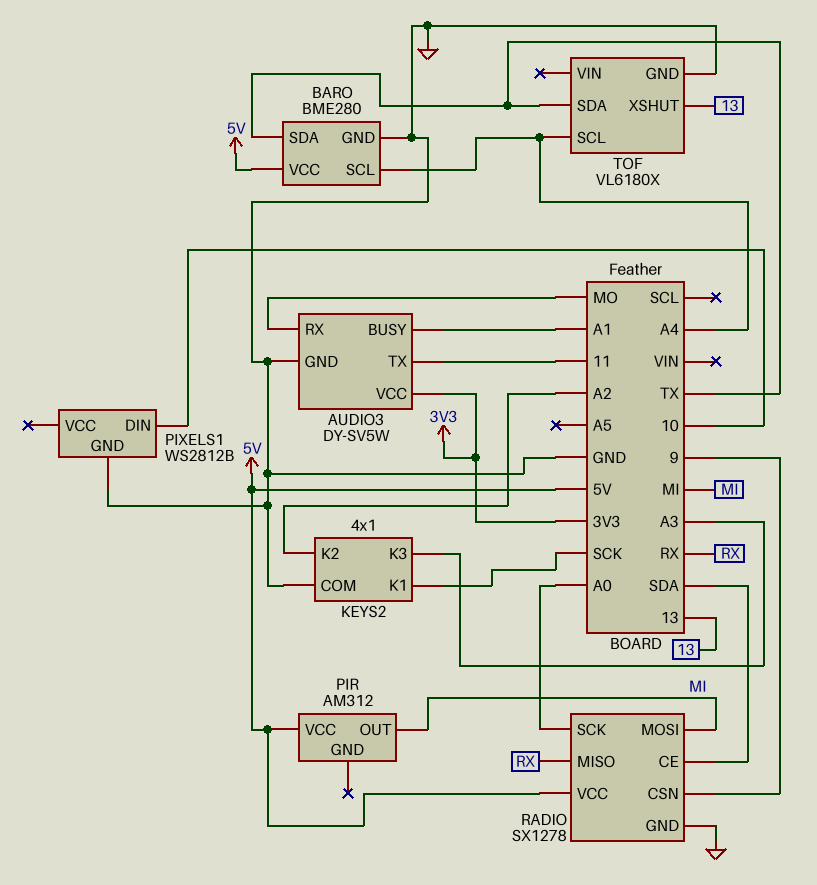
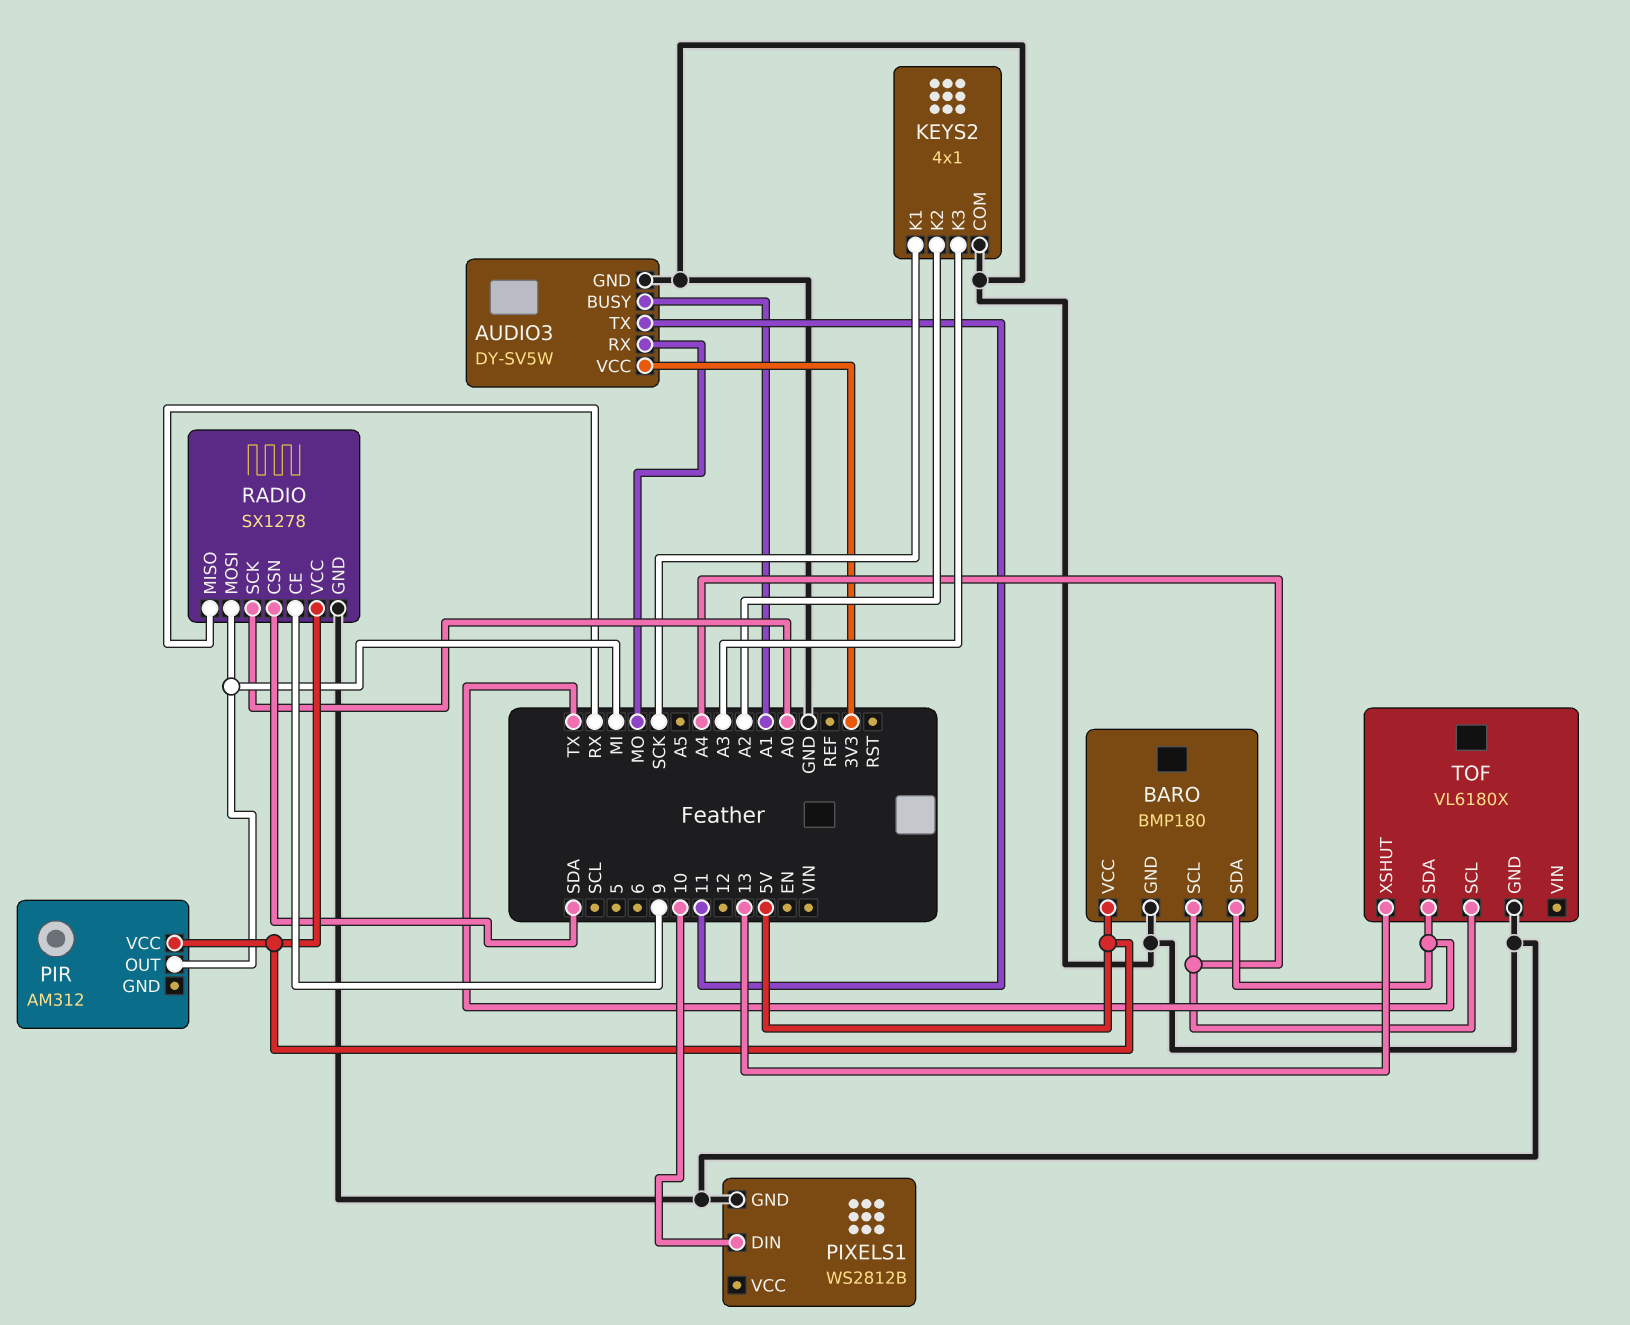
BARO: BME280 -> BMP180
RADIO pin CE: SDA -> 9
RADIO pin CSN: 9 -> SDA

